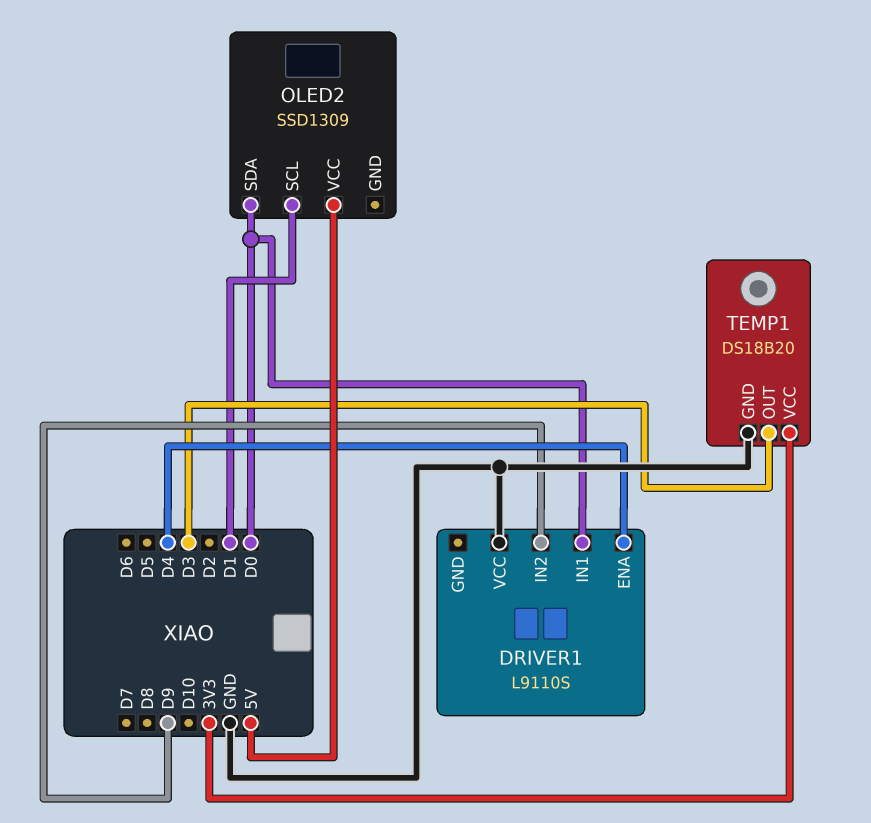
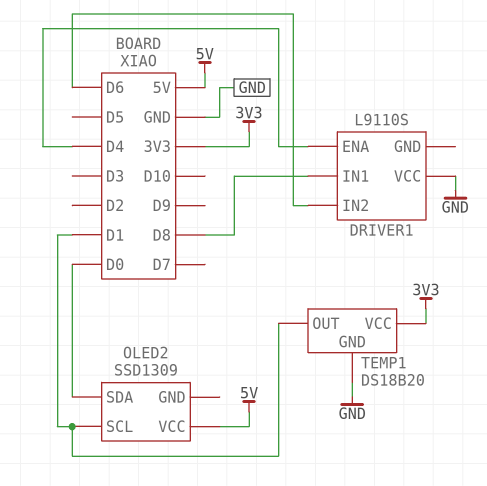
DRIVER1 pin IN1: D0 -> D8
DRIVER1 pin IN2: D9 -> D6
TEMP1 pin OUT: D3 -> D1

